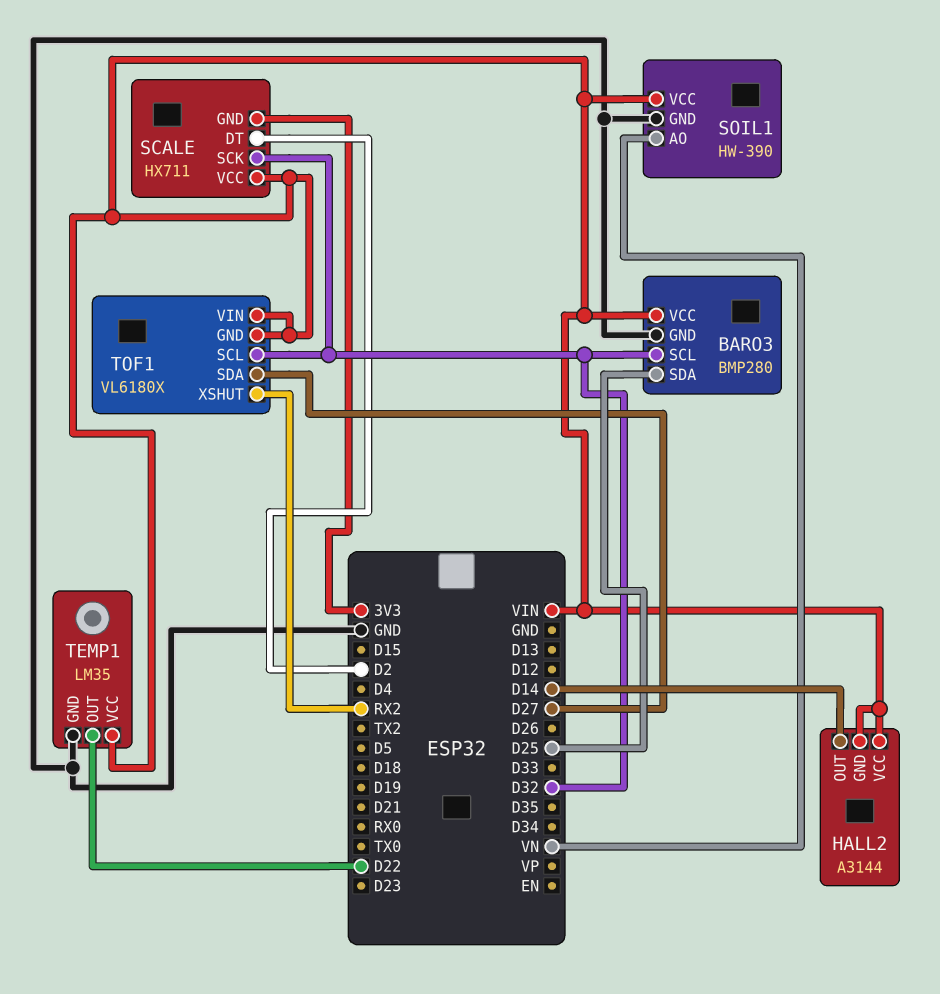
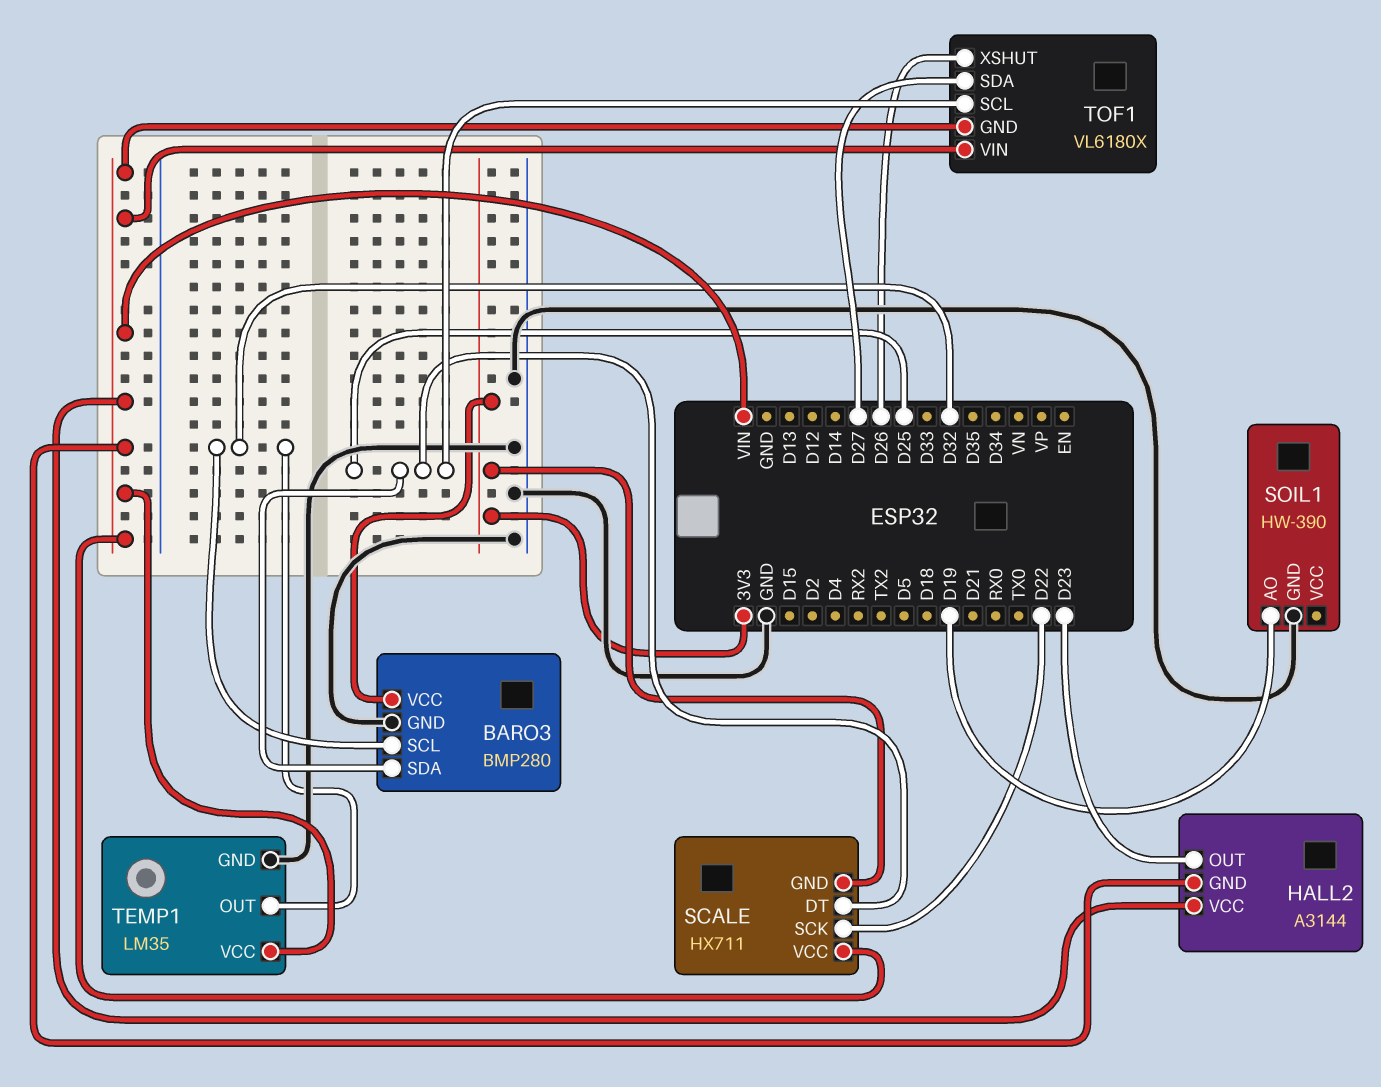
BARO3 pin VCC: VIN -> 3V3
HALL2 pin OUT: D14 -> D23
SCALE pin DT: D2 -> D25
SCALE pin SCK: D32 -> D22
SOIL1 pin AO: VN -> D19
SOIL1 pin VCC: VIN -> none
TEMP1 pin OUT: D22 -> D32
TOF1 pin SCL: D32 -> D25
TOF1 pin XSHUT: RX2 -> D26

